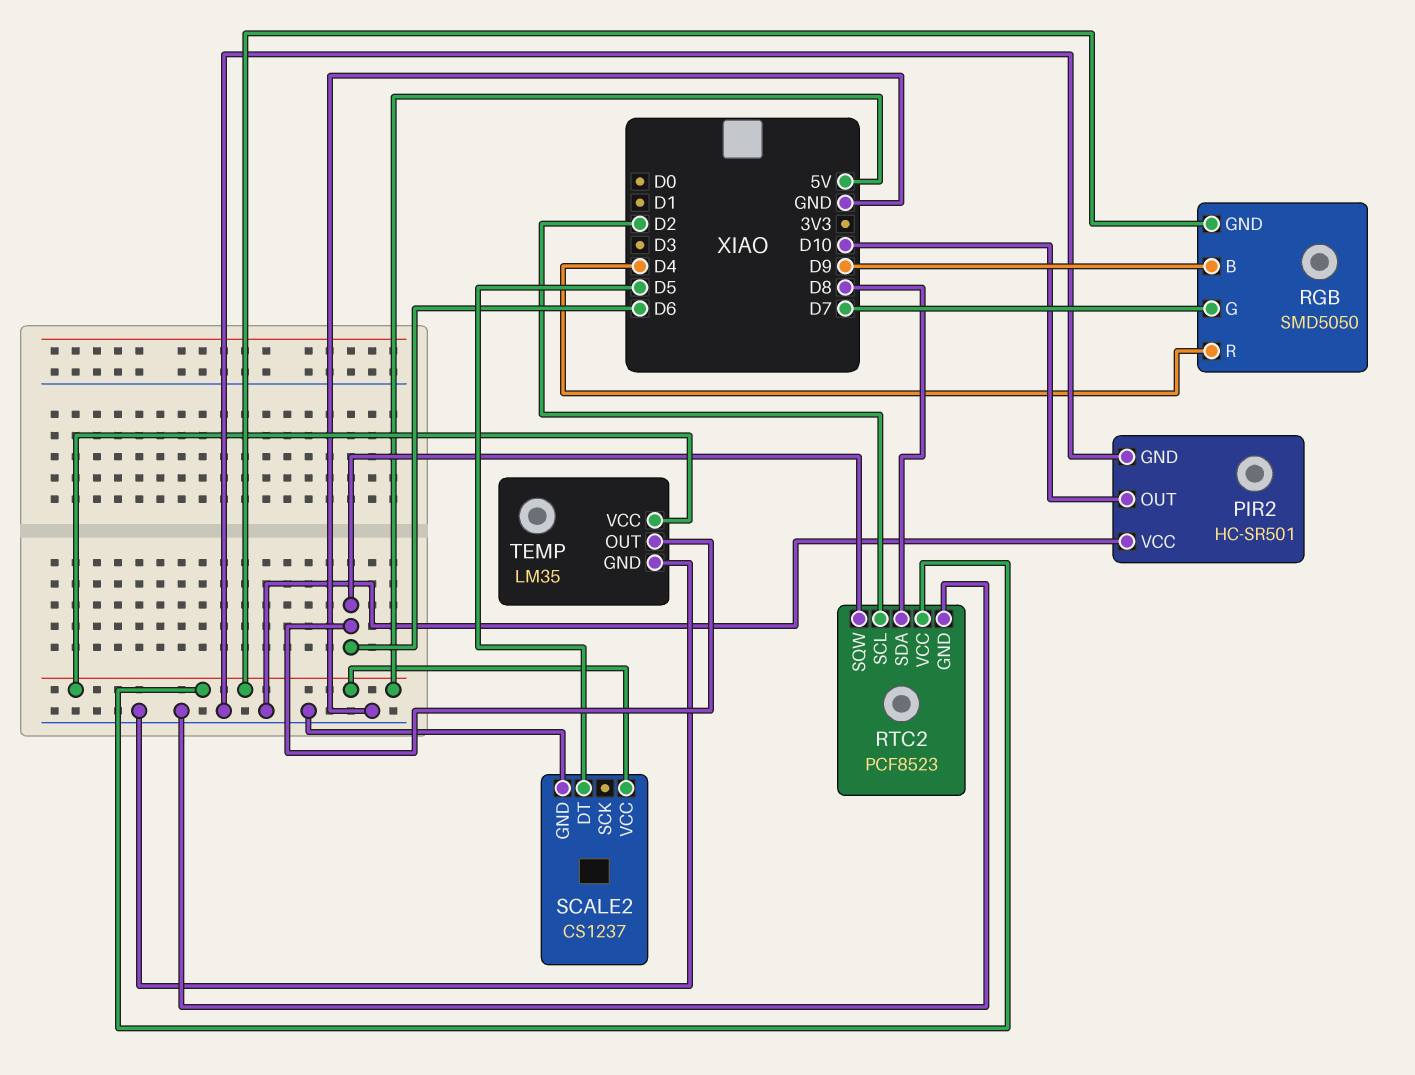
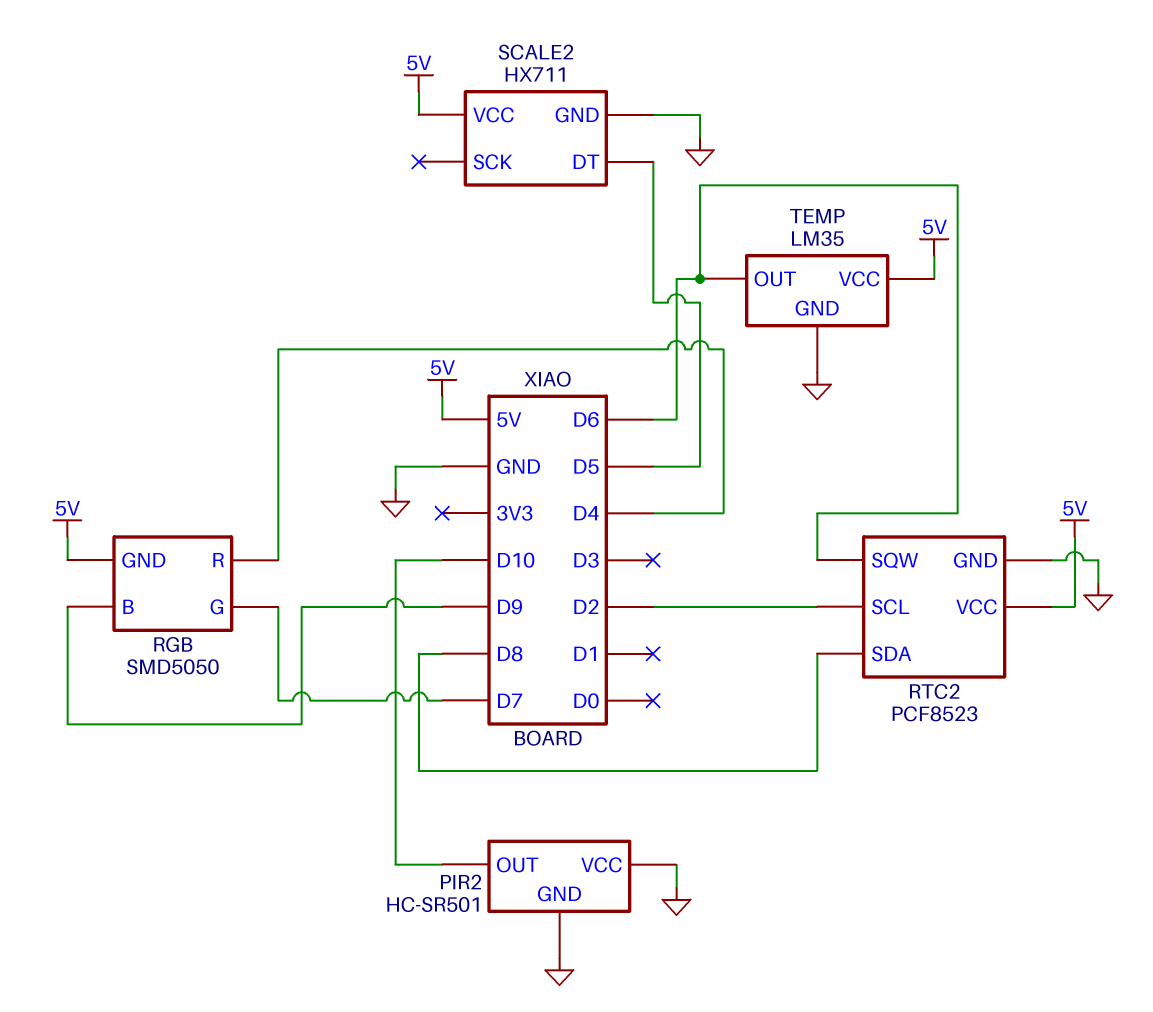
SCALE2: CS1237 -> HX711

